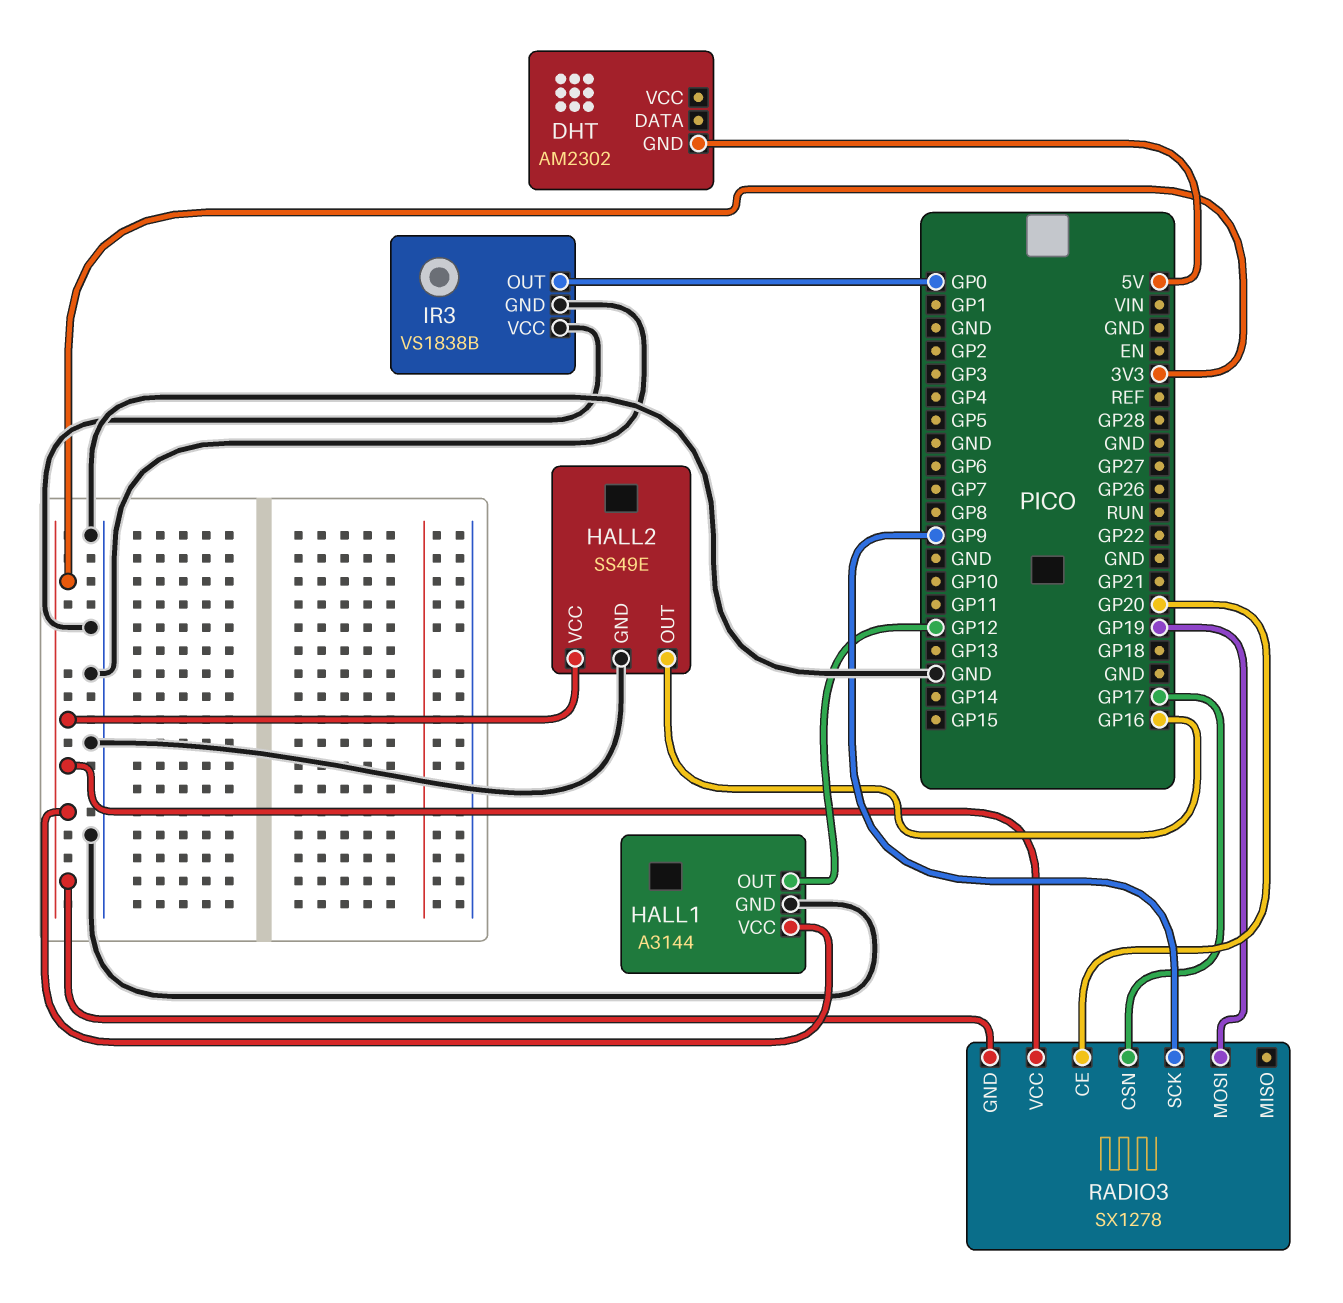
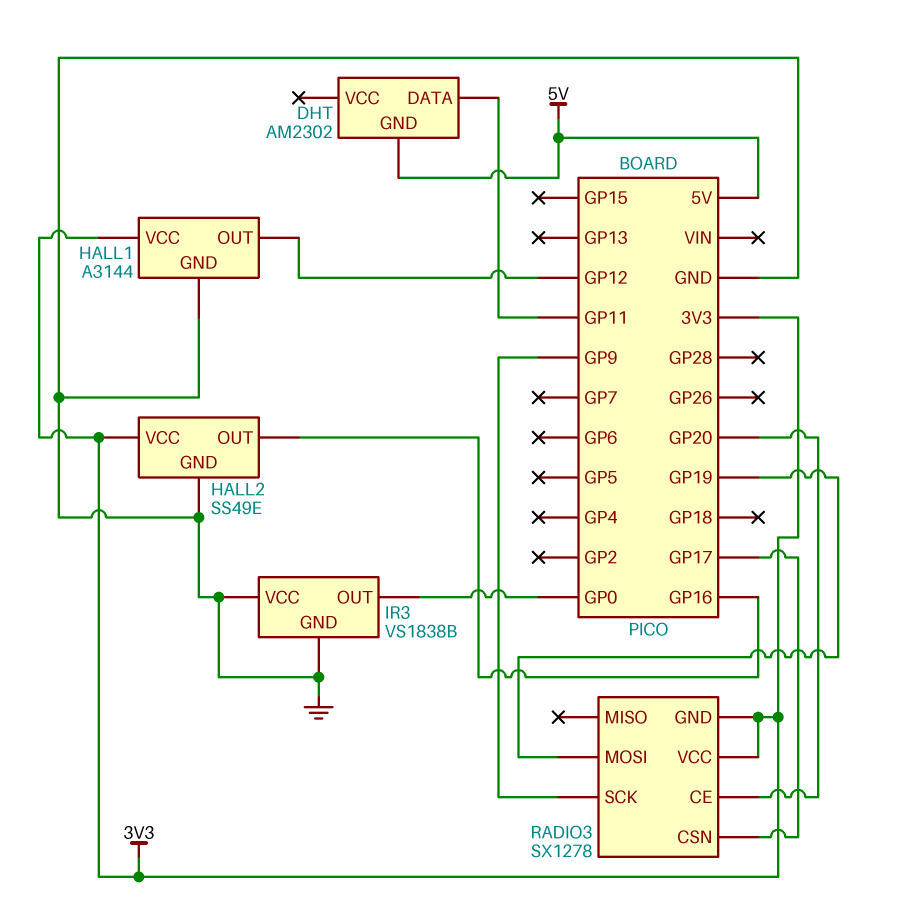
DHT pin DATA: none -> GP11

